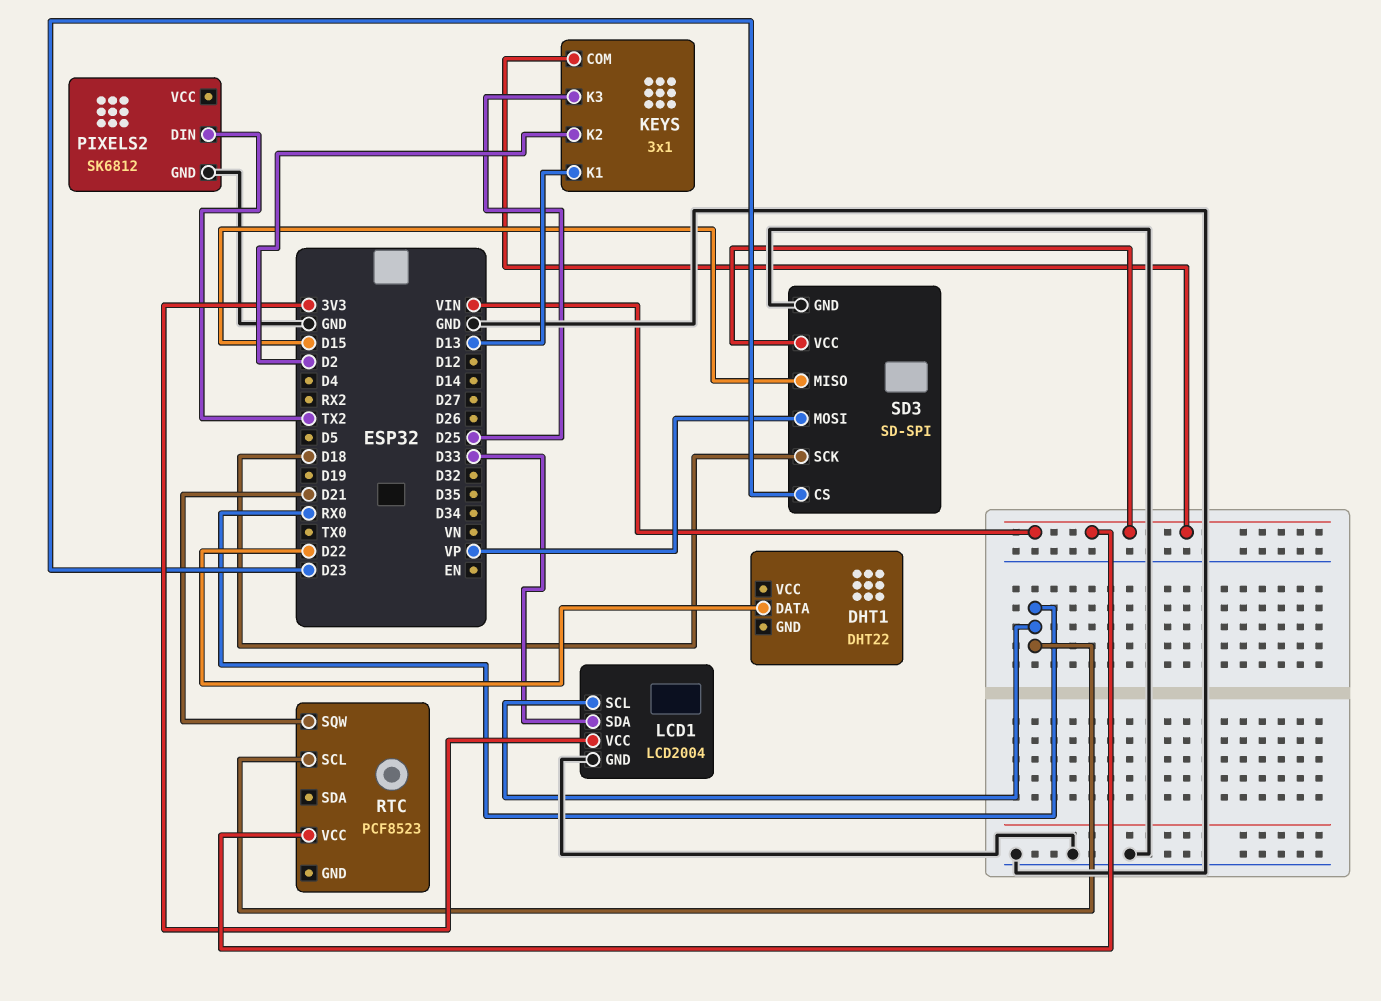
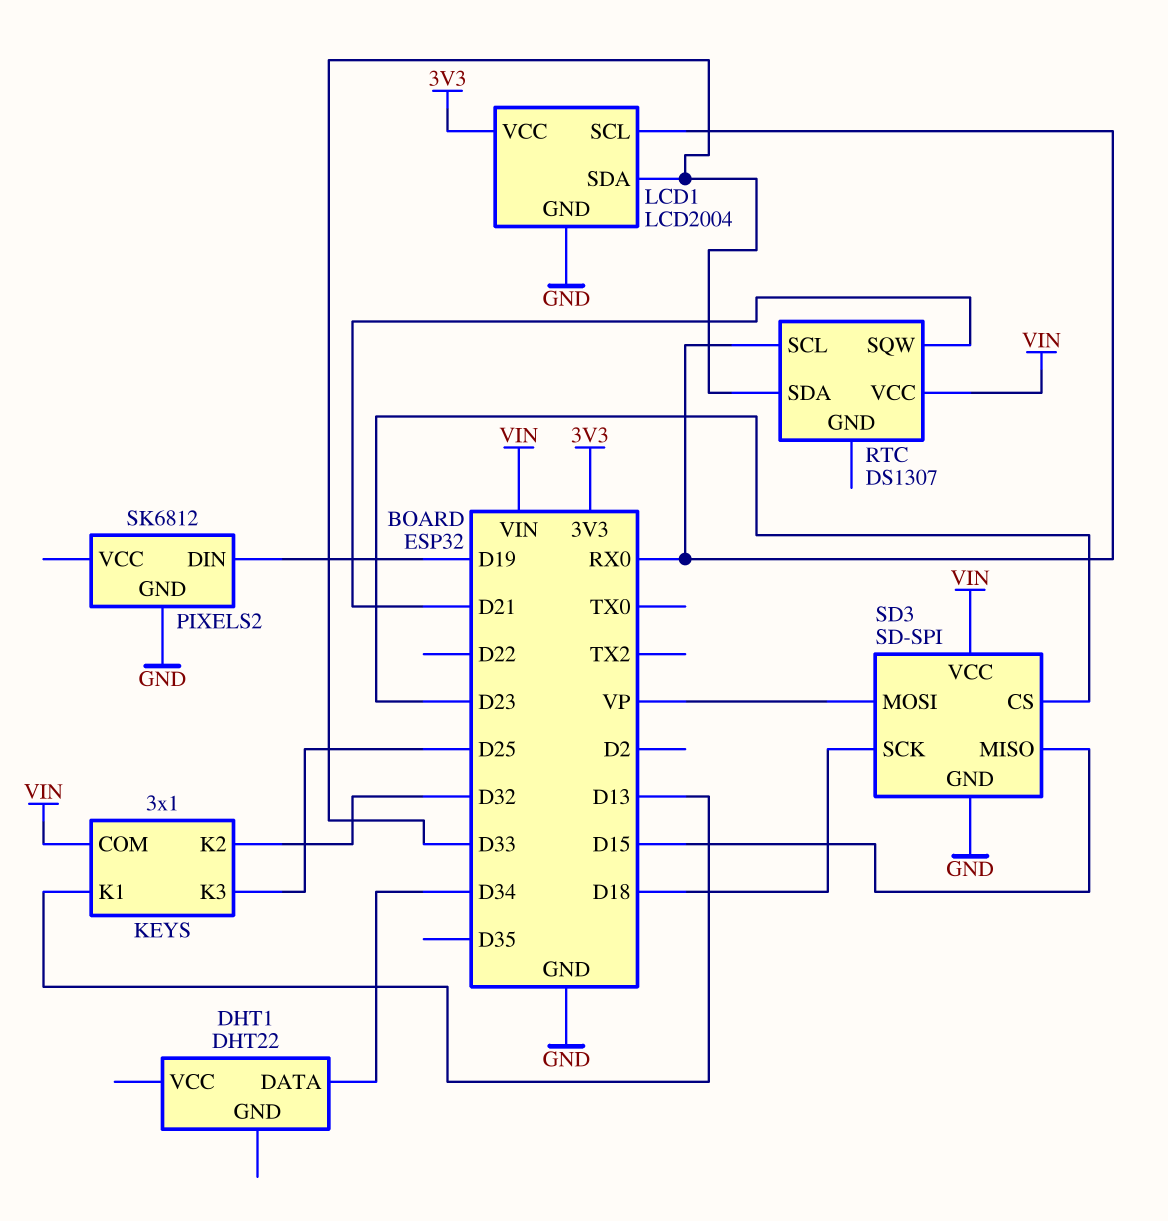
DHT1 pin DATA: D22 -> D34
KEYS pin K2: D2 -> D32
PIXELS2 pin DIN: TX2 -> D19
RTC: PCF8523 -> DS1307
RTC pin SDA: none -> D33

